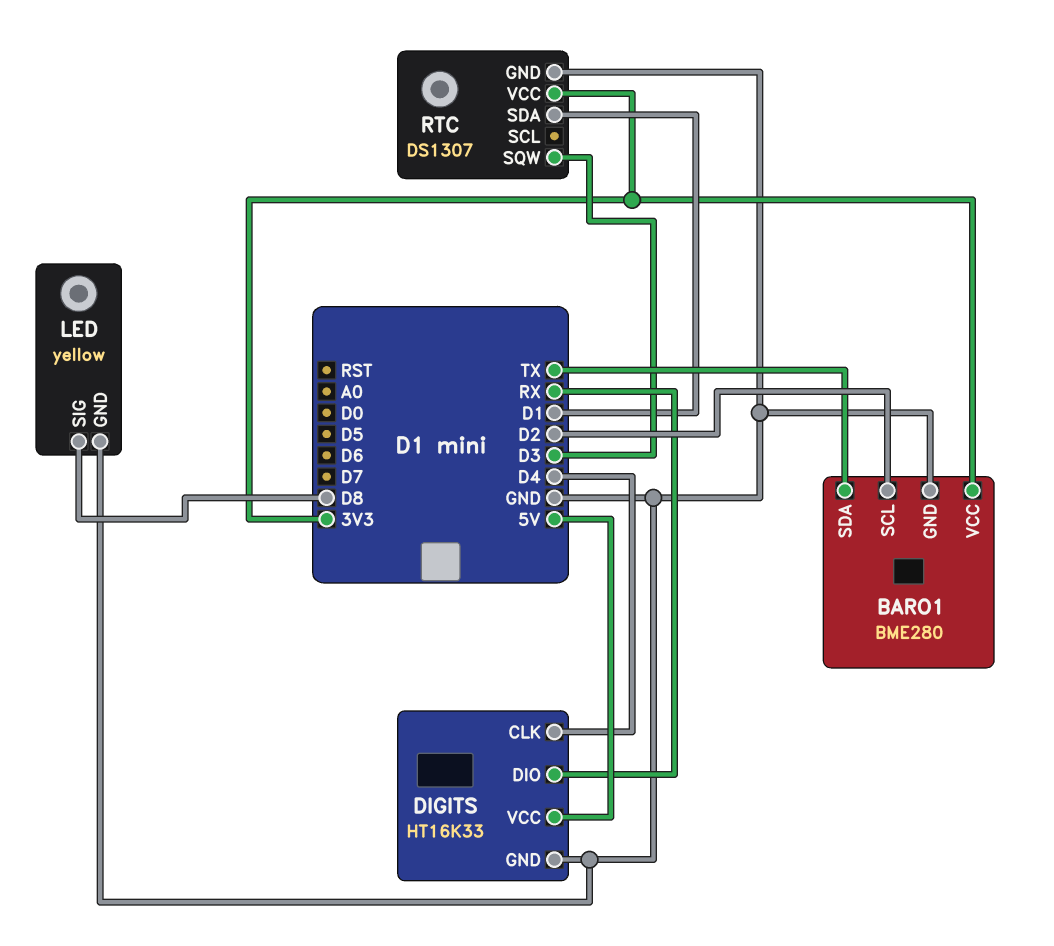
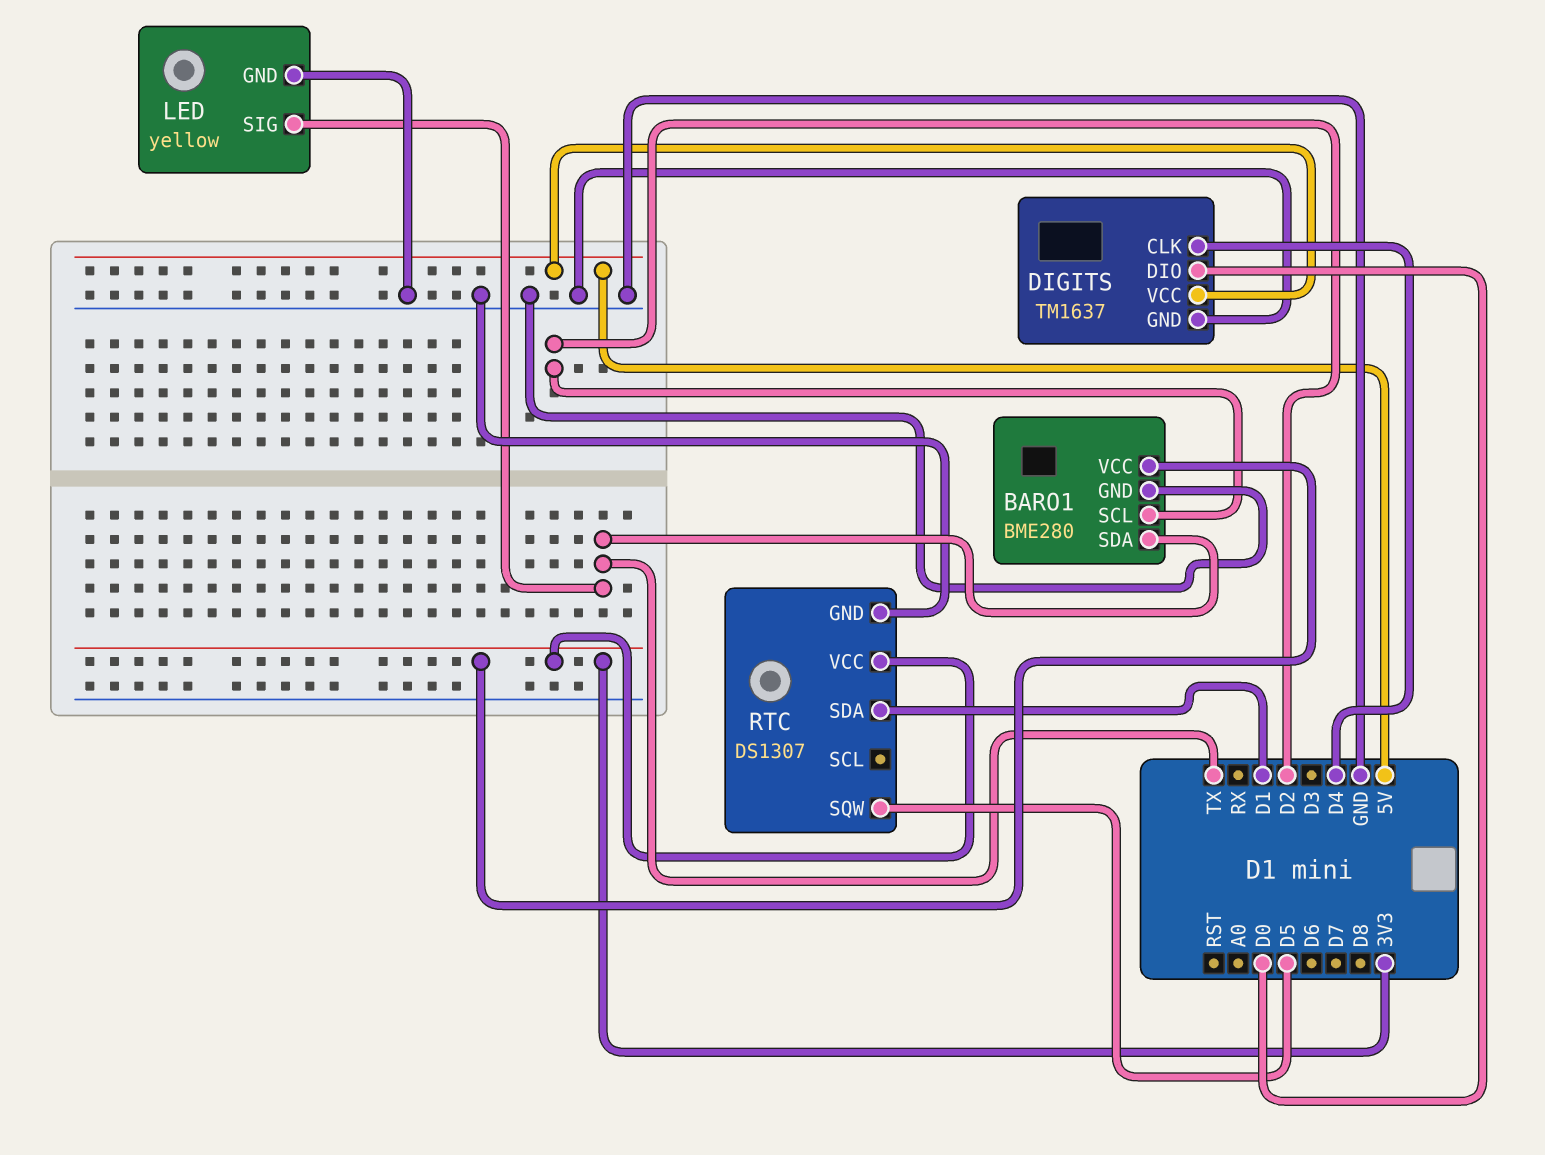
DIGITS: HT16K33 -> TM1637
DIGITS pin DIO: RX -> D0
LED pin SIG: D8 -> TX
RTC pin SQW: D3 -> D5

